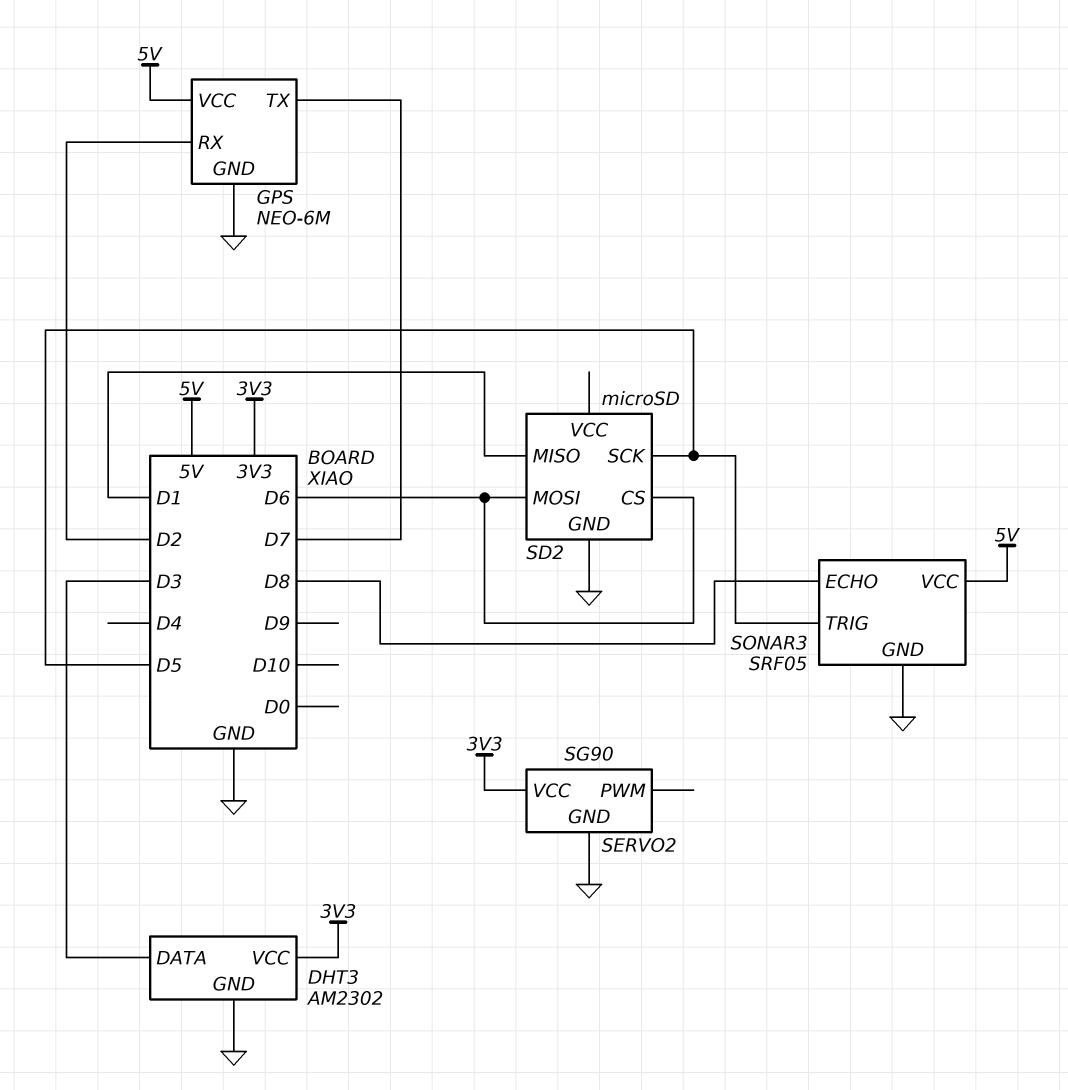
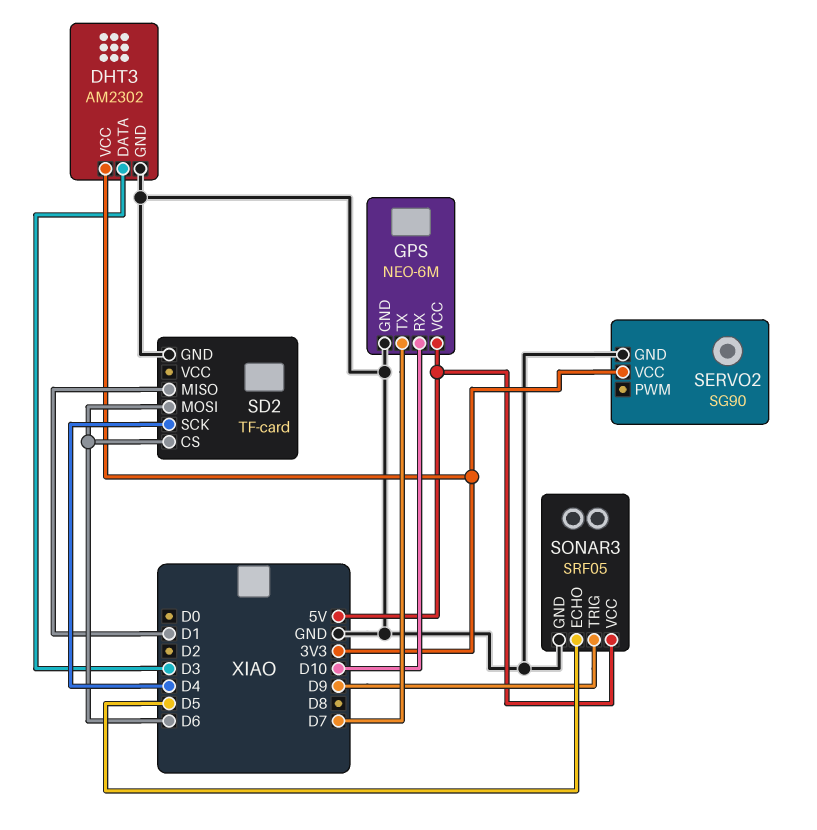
GPS pin RX: D2 -> D10
SD2: microSD -> TF-card
SD2 pin SCK: D5 -> D4
SONAR3 pin ECHO: D8 -> D5
SONAR3 pin TRIG: D5 -> D9

